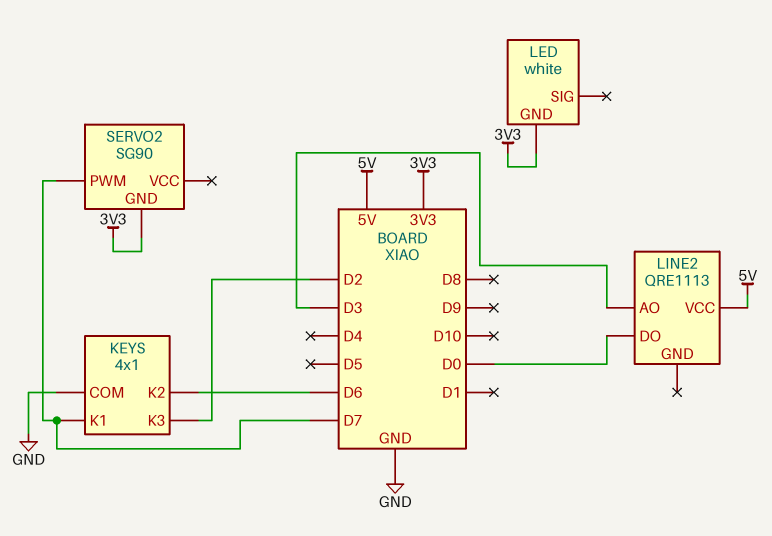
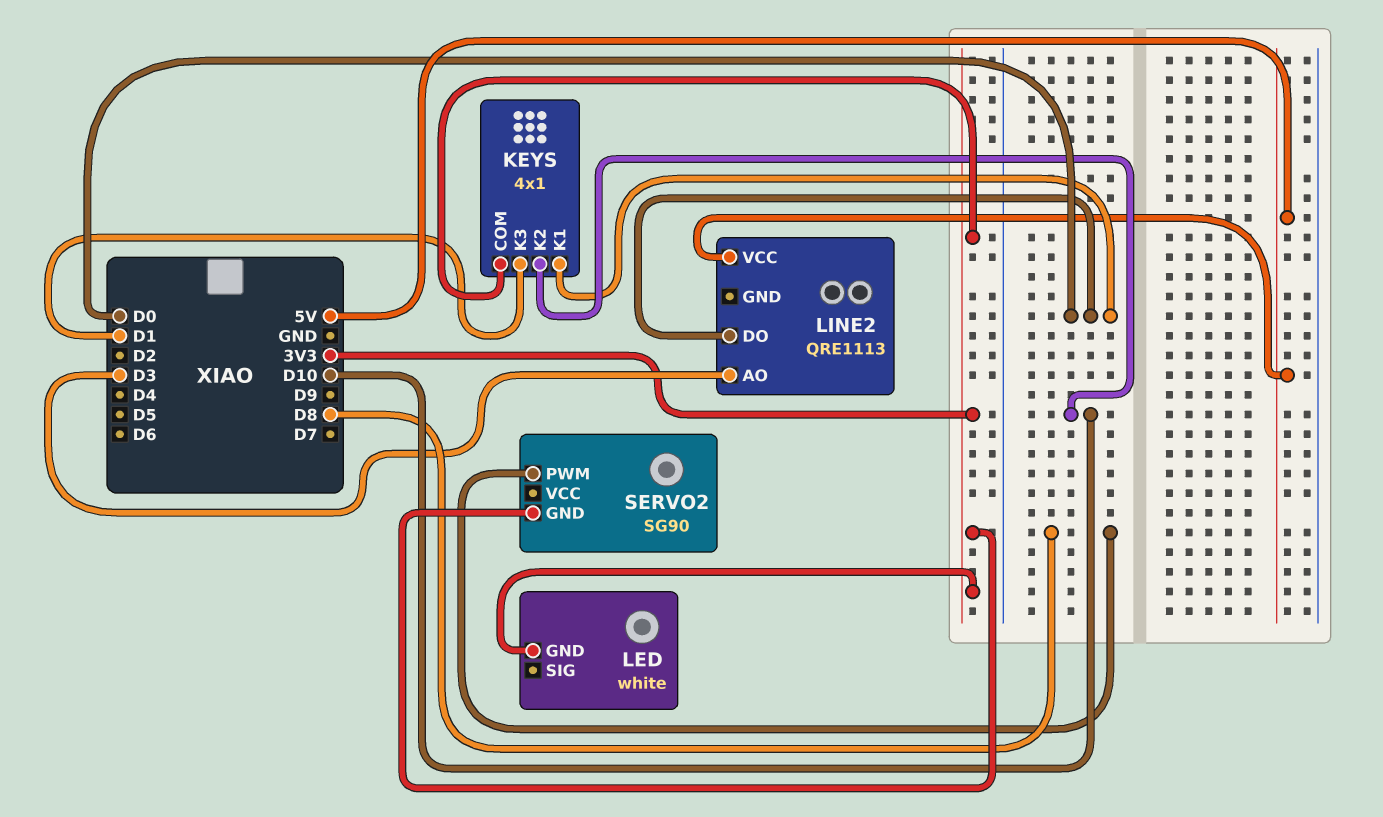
KEYS pin COM: GND -> 3V3
KEYS pin K1: D7 -> D0
KEYS pin K2: D6 -> D10
KEYS pin K3: D2 -> D1
SERVO2 pin PWM: D7 -> D8

